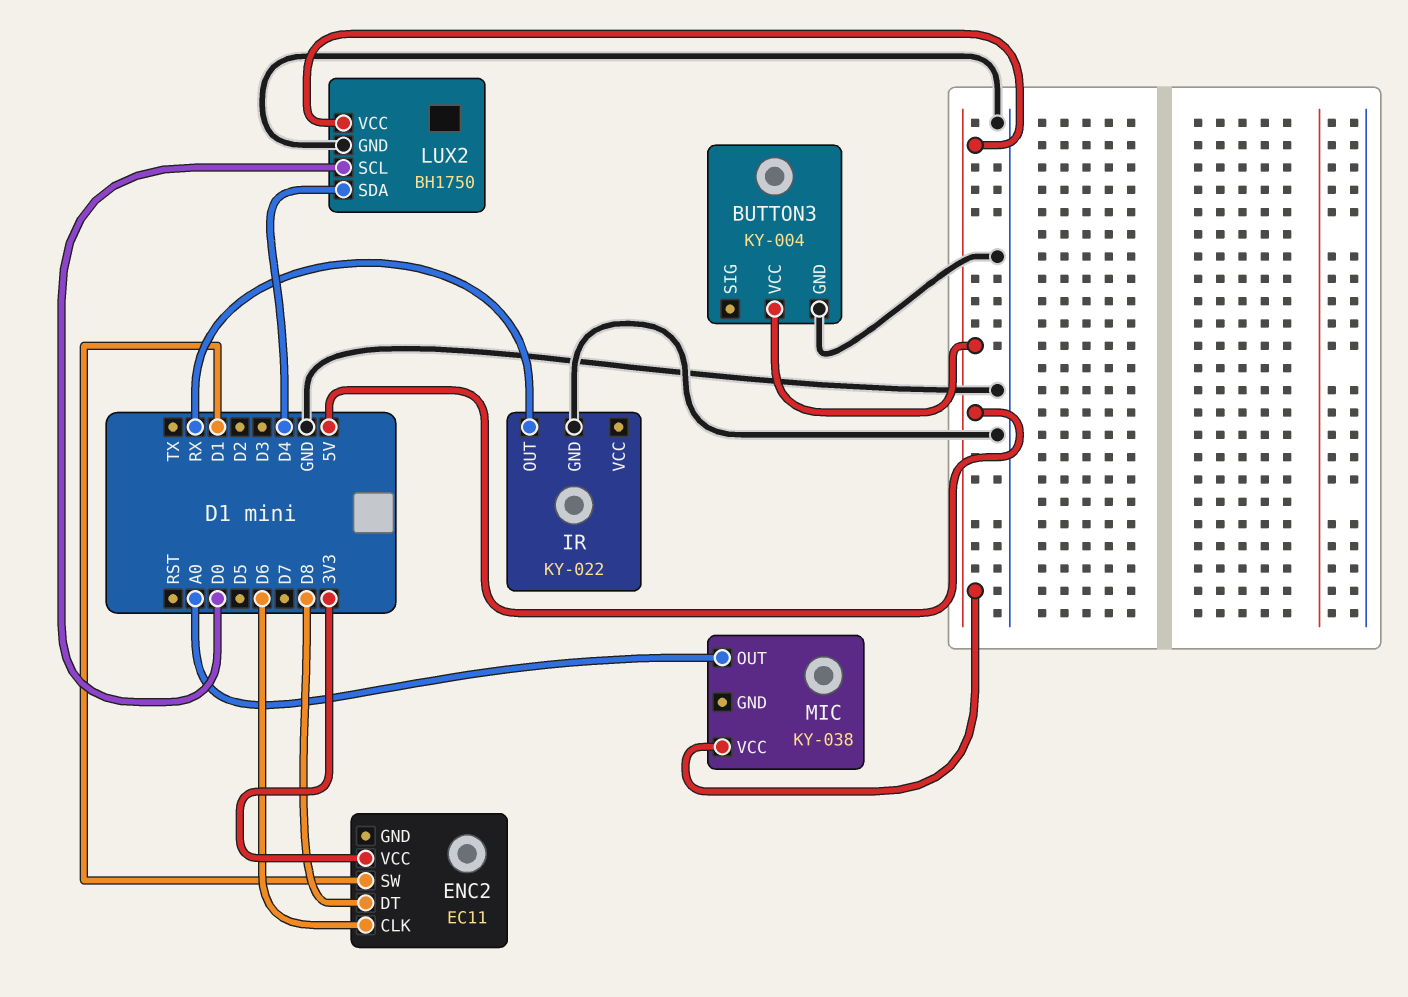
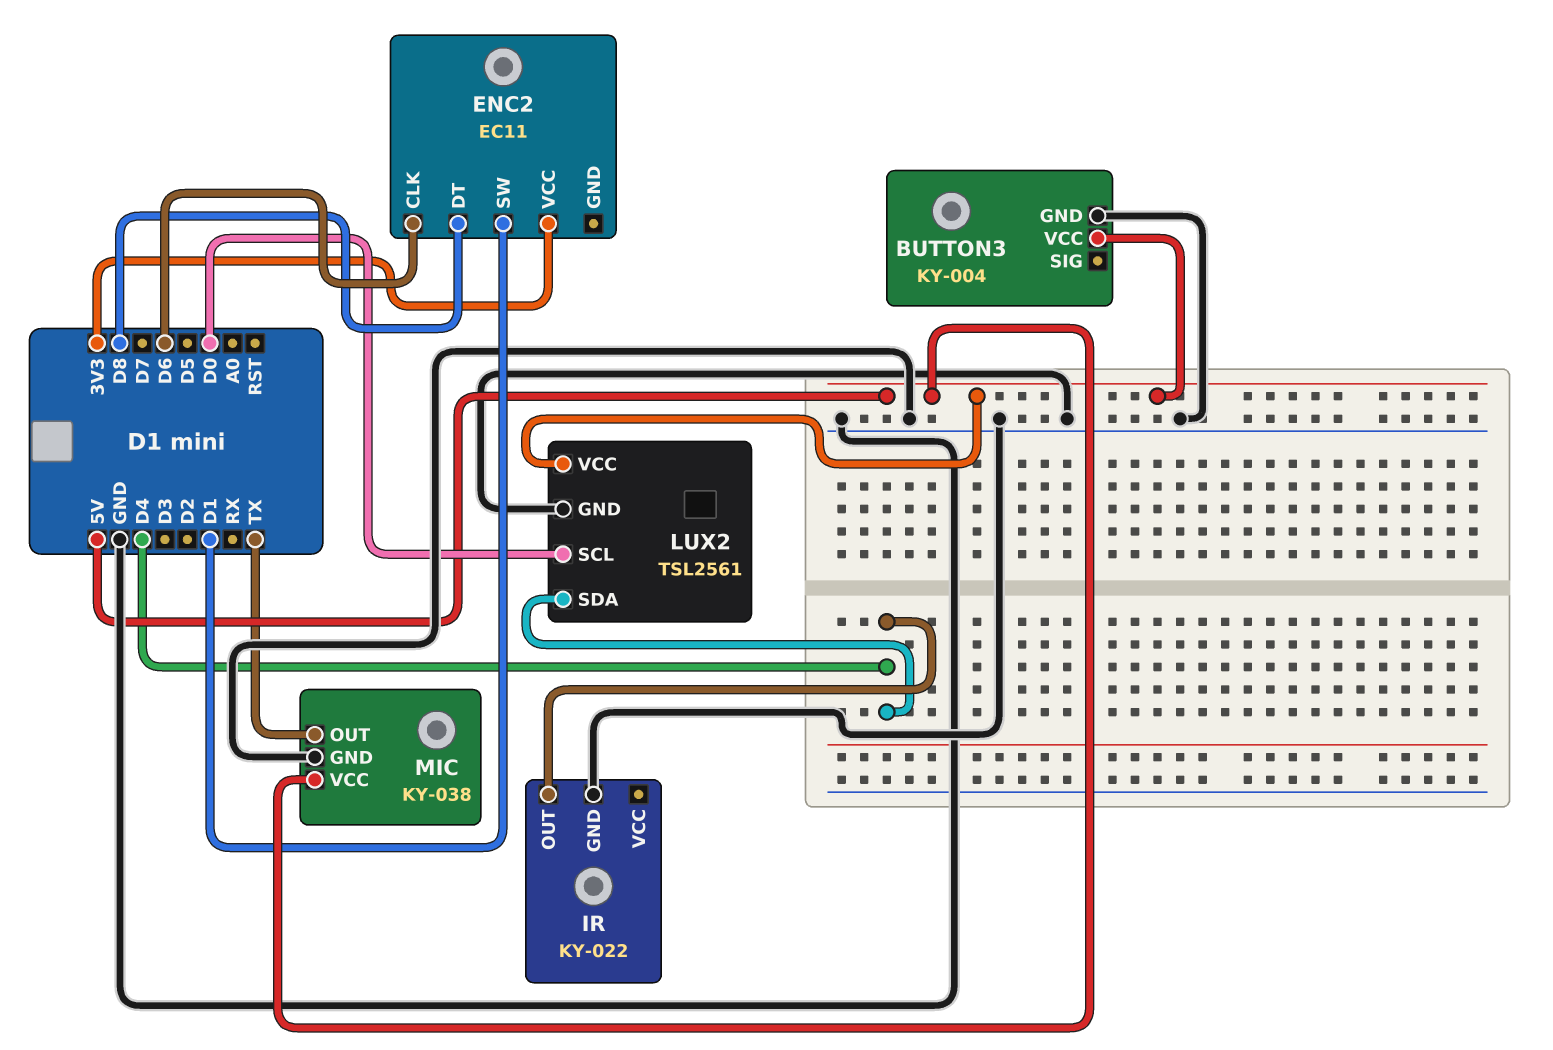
IR pin OUT: RX -> D4
LUX2: BH1750 -> TSL2561
MIC pin GND: none -> GND
MIC pin OUT: A0 -> TX

